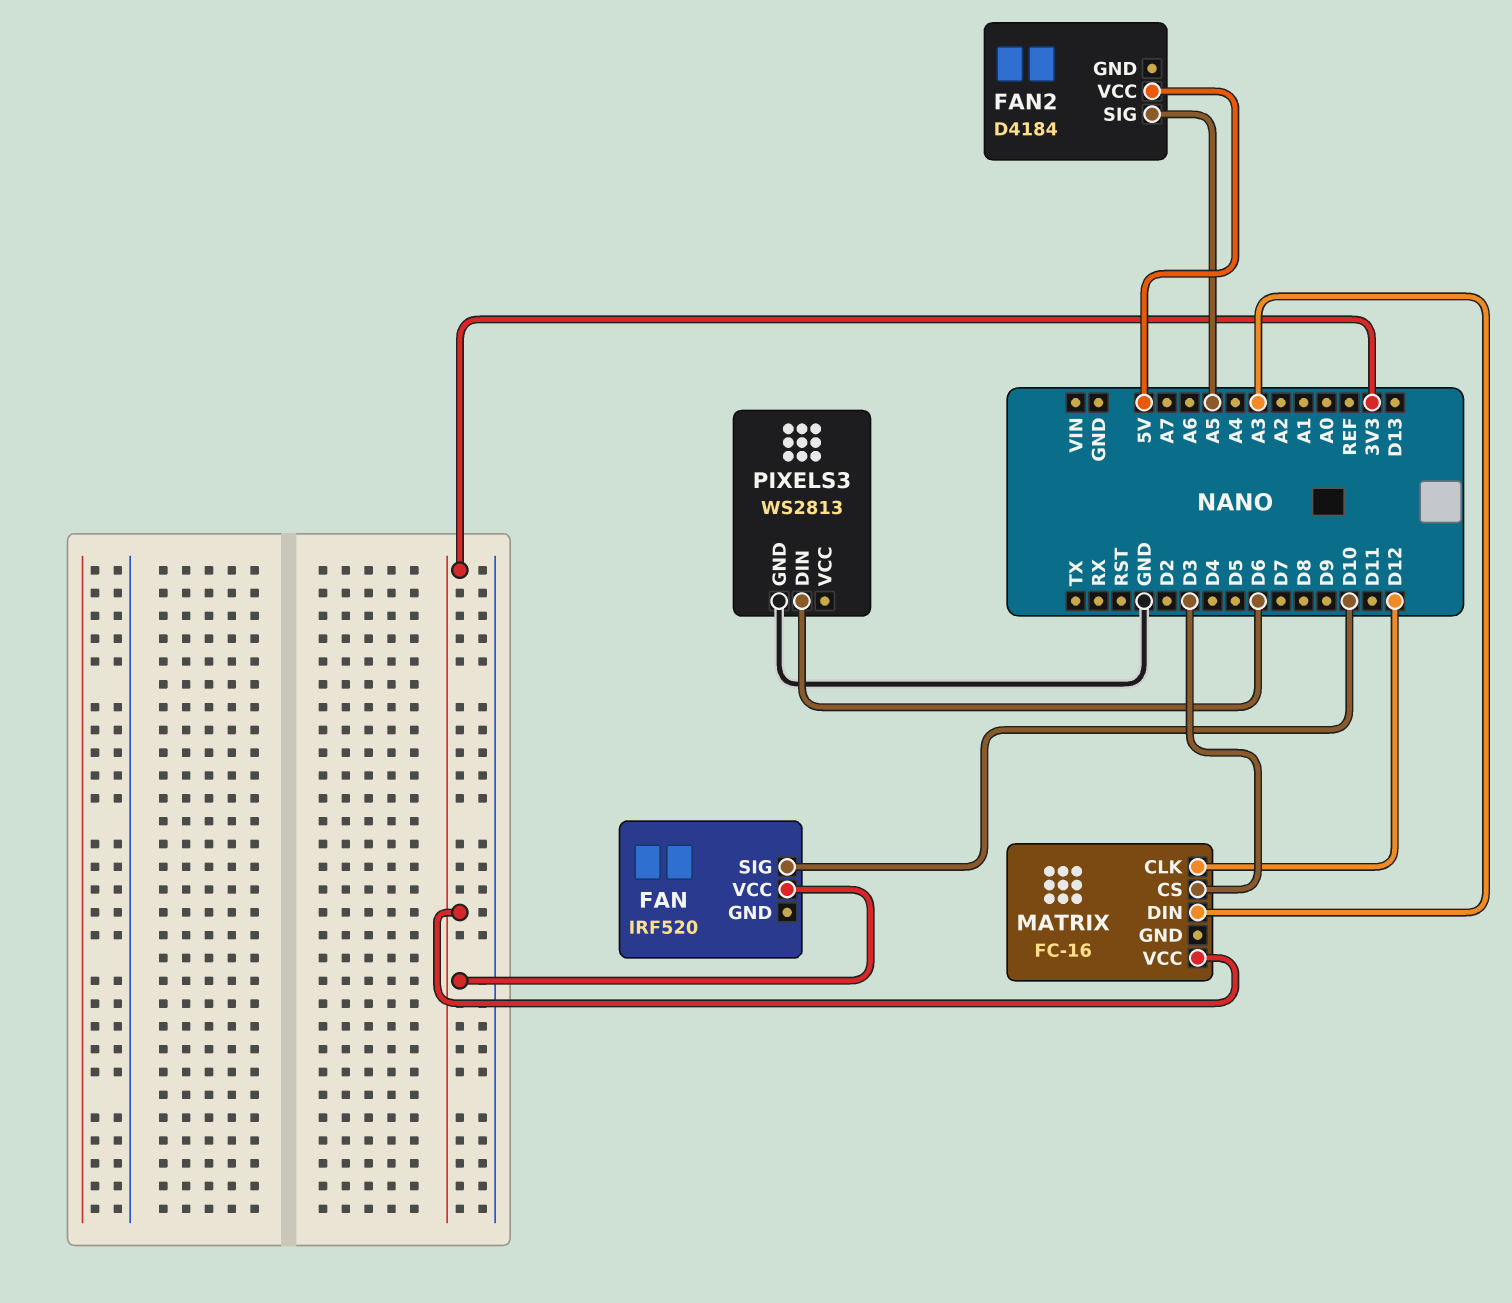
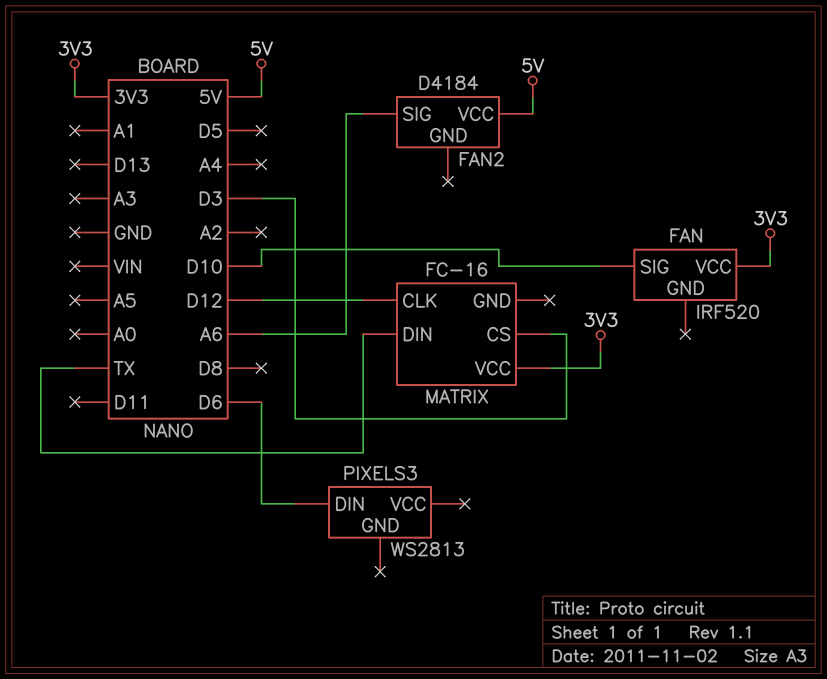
FAN2 pin SIG: A5 -> A6
MATRIX pin DIN: A3 -> TX
PIXELS3 pin GND: GND -> none

